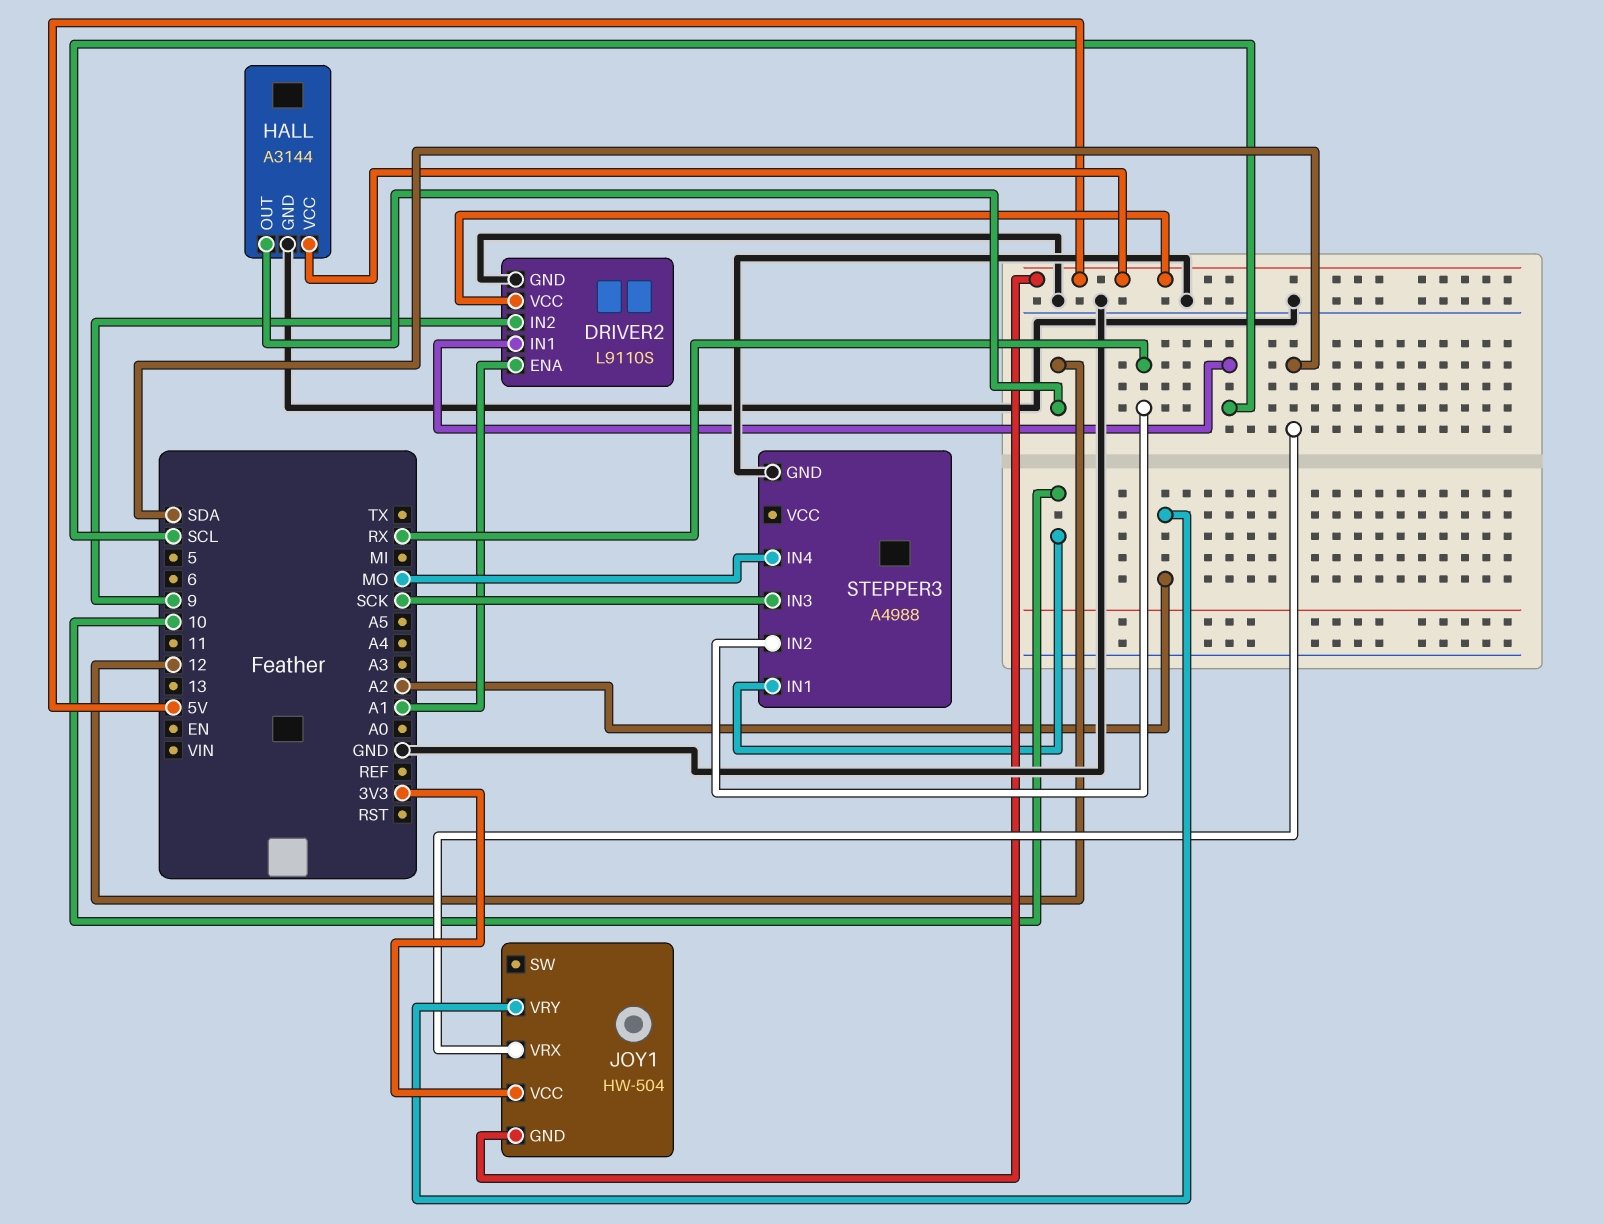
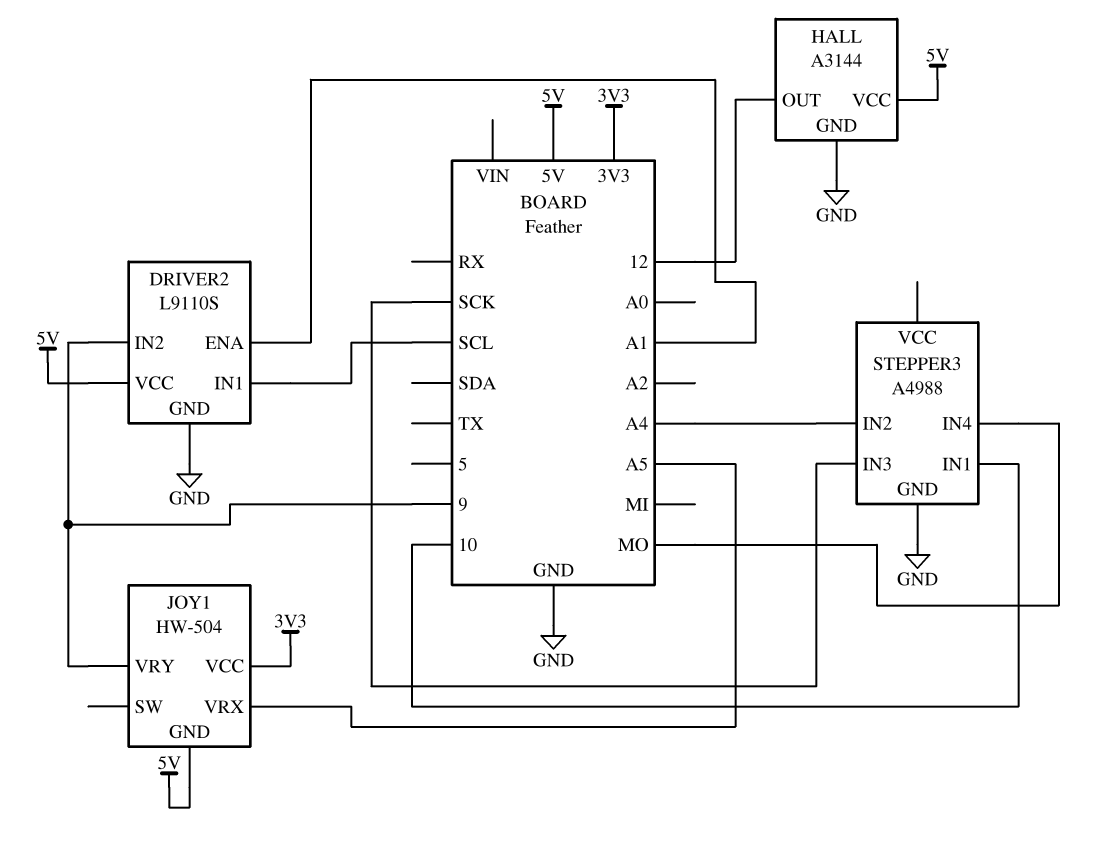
JOY1 pin VRX: SDA -> A5
JOY1 pin VRY: A2 -> 9
STEPPER3 pin IN2: RX -> A4

